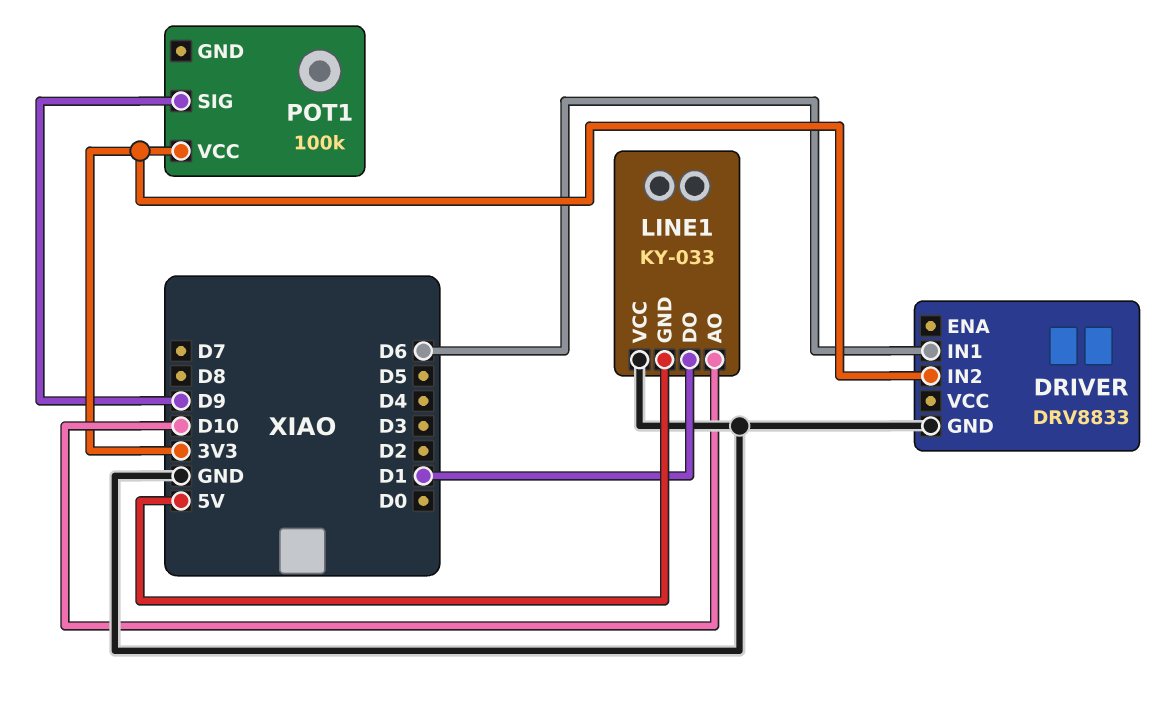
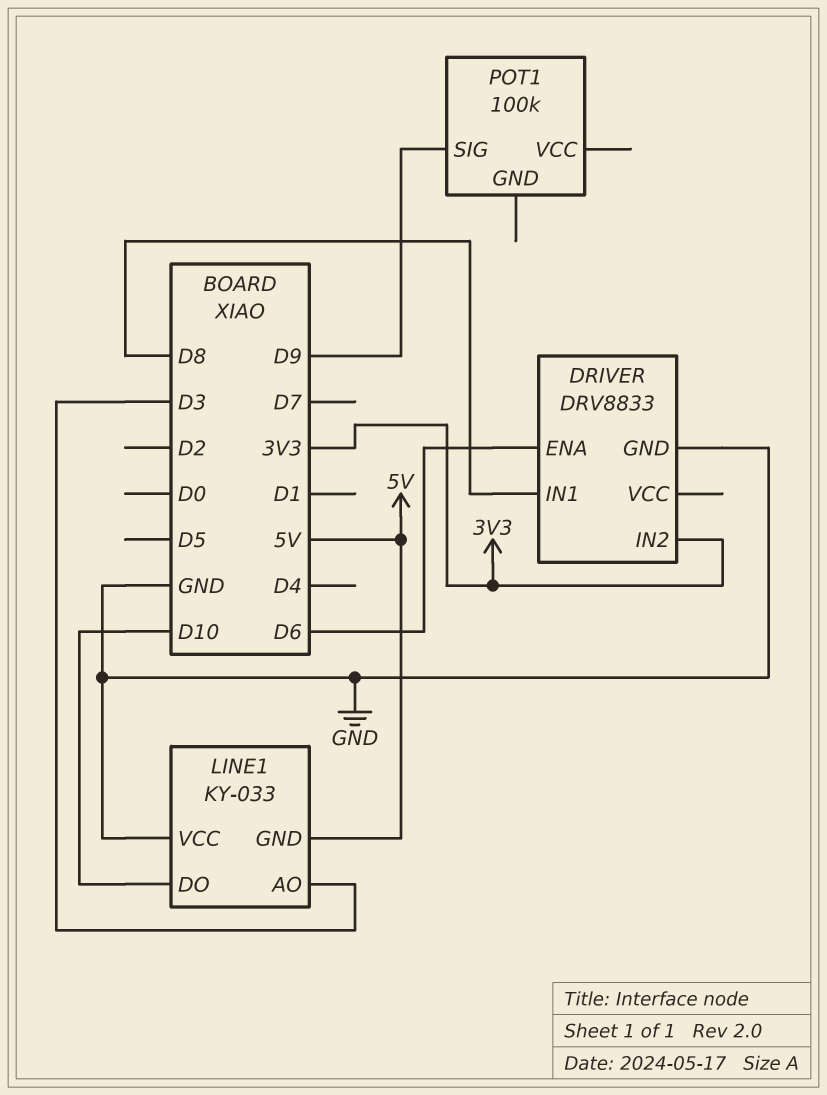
DRIVER pin ENA: none -> D6
DRIVER pin IN1: D6 -> D8
LINE1 pin AO: D10 -> D3
LINE1 pin DO: D1 -> D10
POT1 pin VCC: 3V3 -> none

